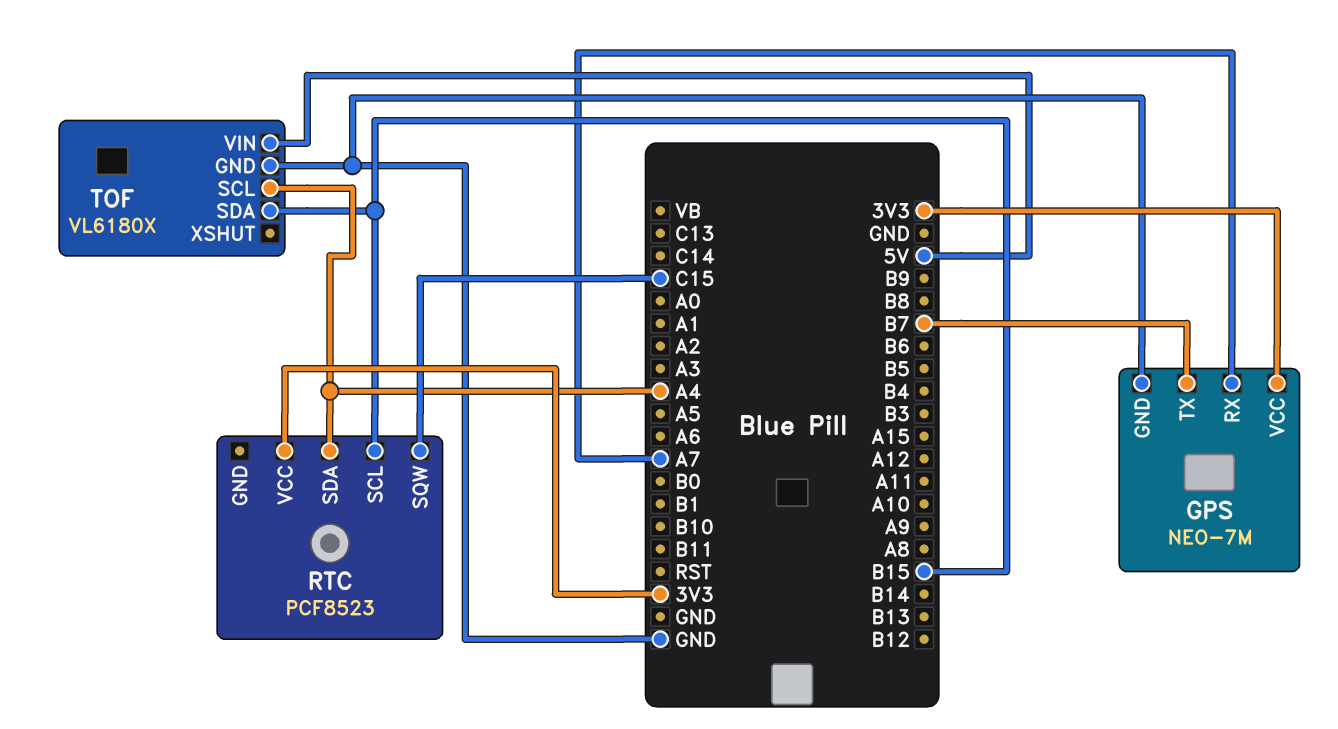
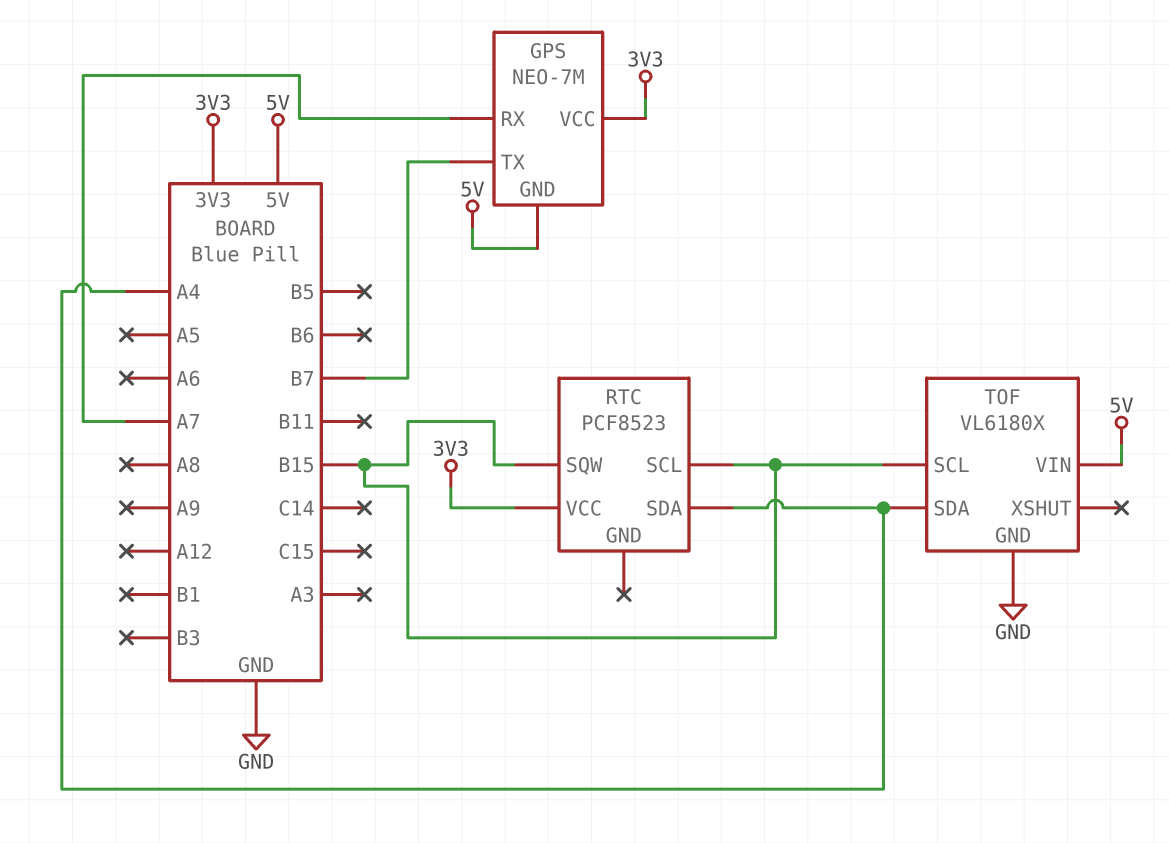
GPS pin GND: GND -> 5V
RTC pin SQW: C15 -> B15
TOF pin SCL: A4 -> B15
TOF pin SDA: B15 -> A4

